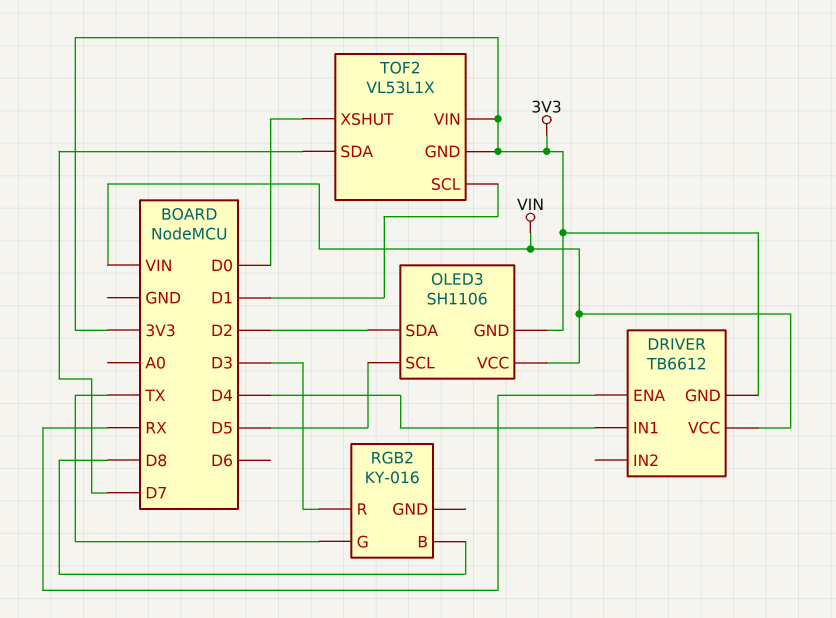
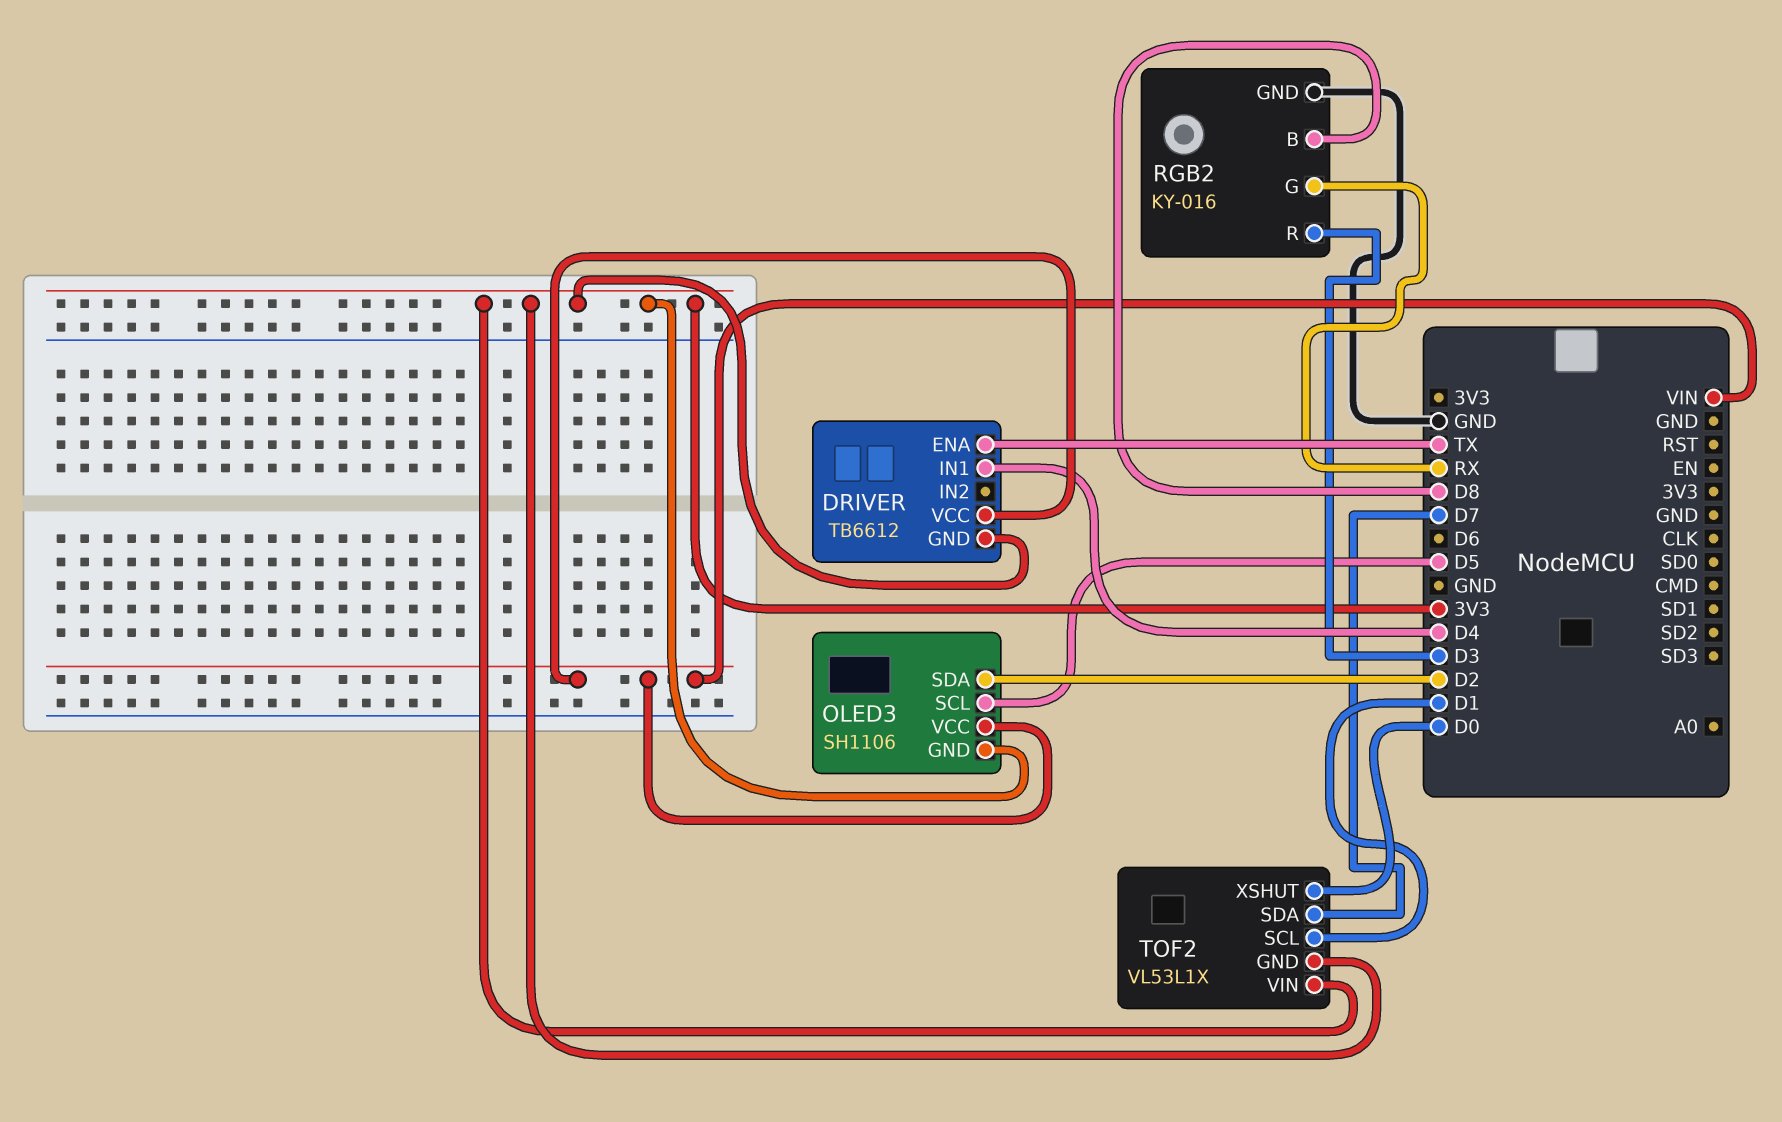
DRIVER pin ENA: RX -> TX
RGB2 pin G: TX -> RX
RGB2 pin GND: none -> GND

